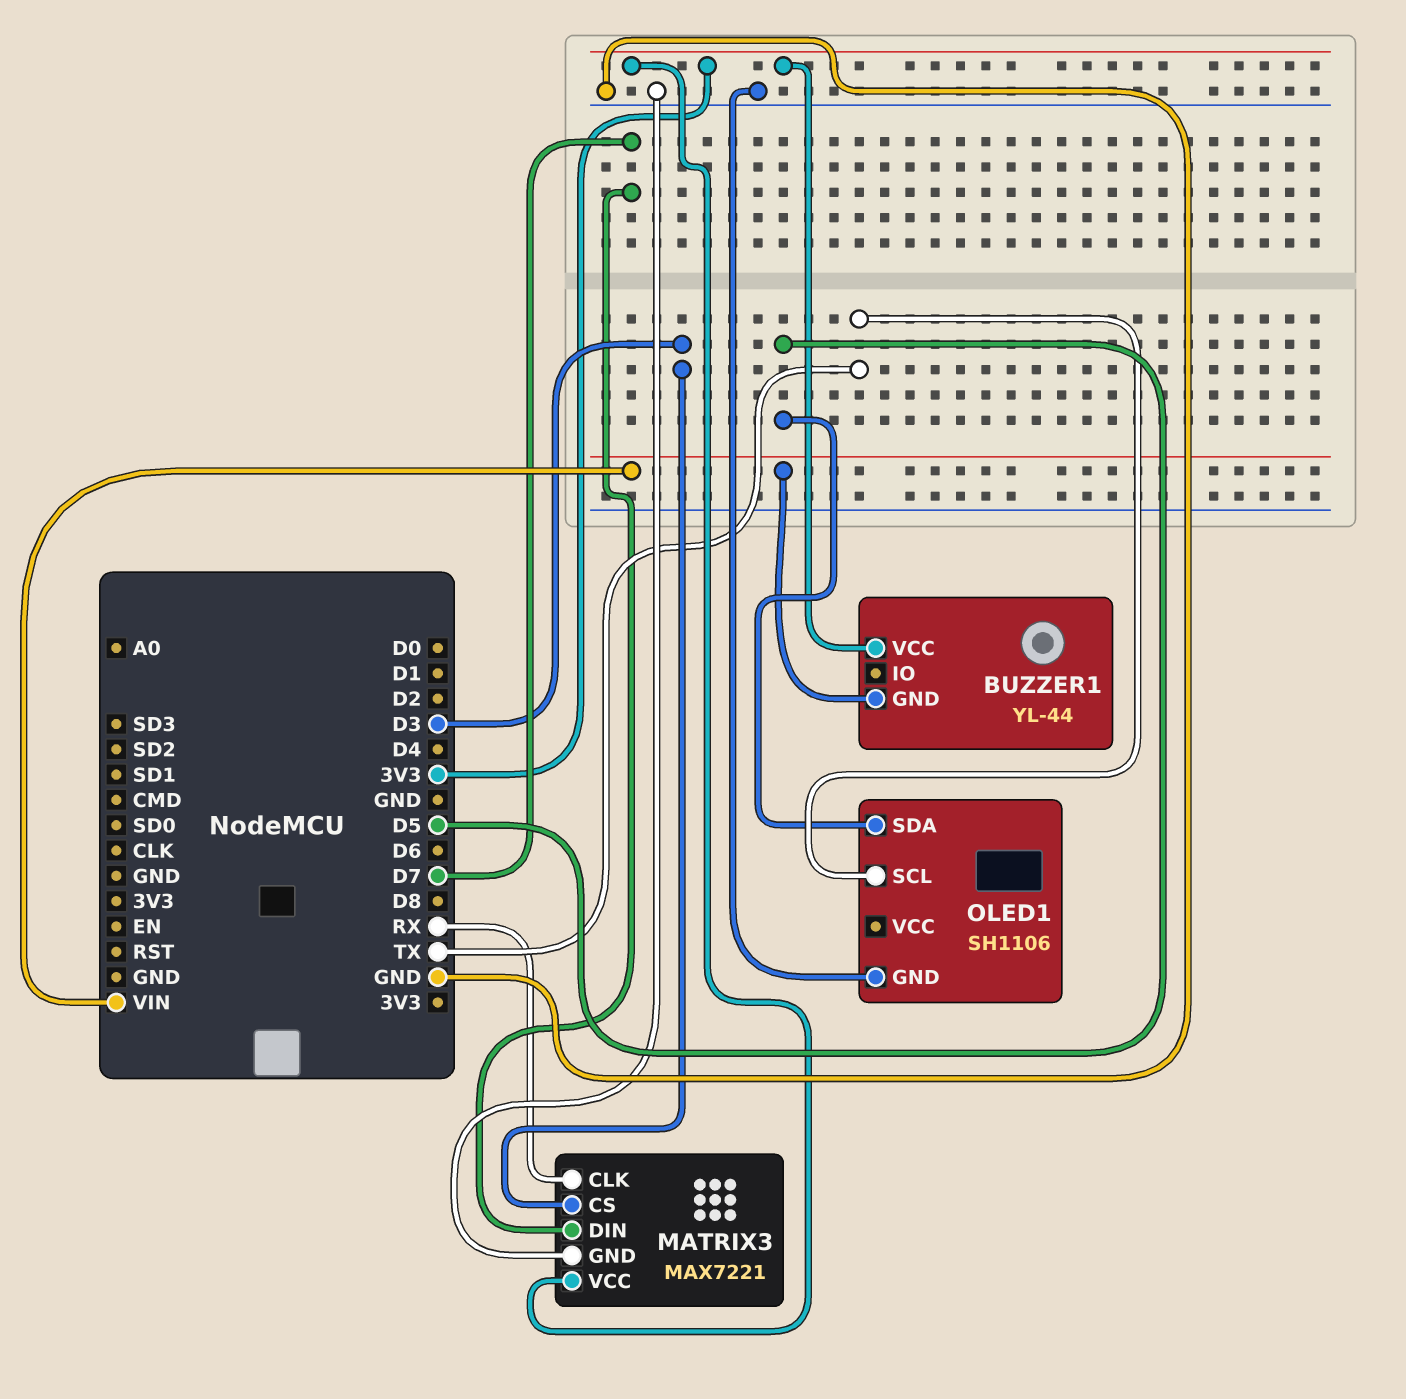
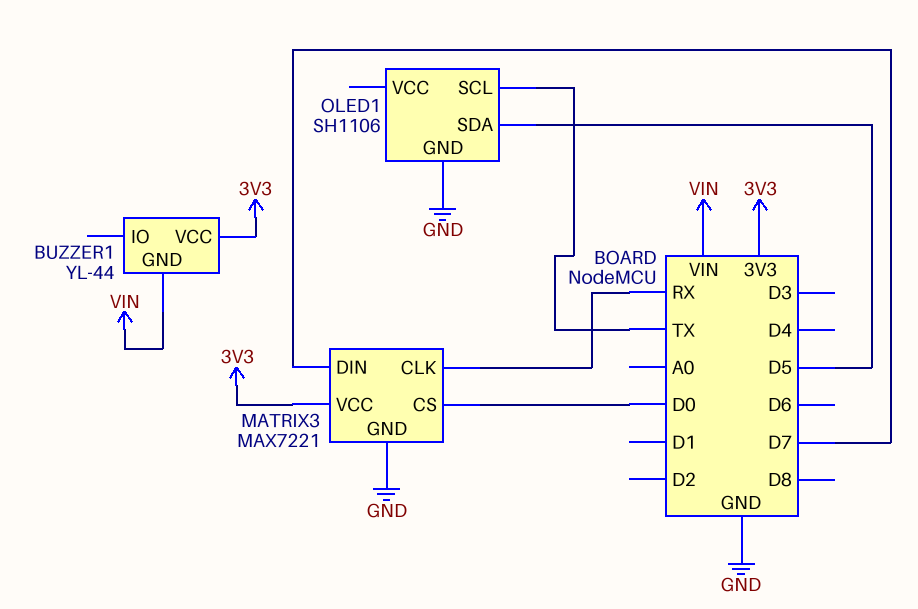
MATRIX3 pin CS: D3 -> D0

